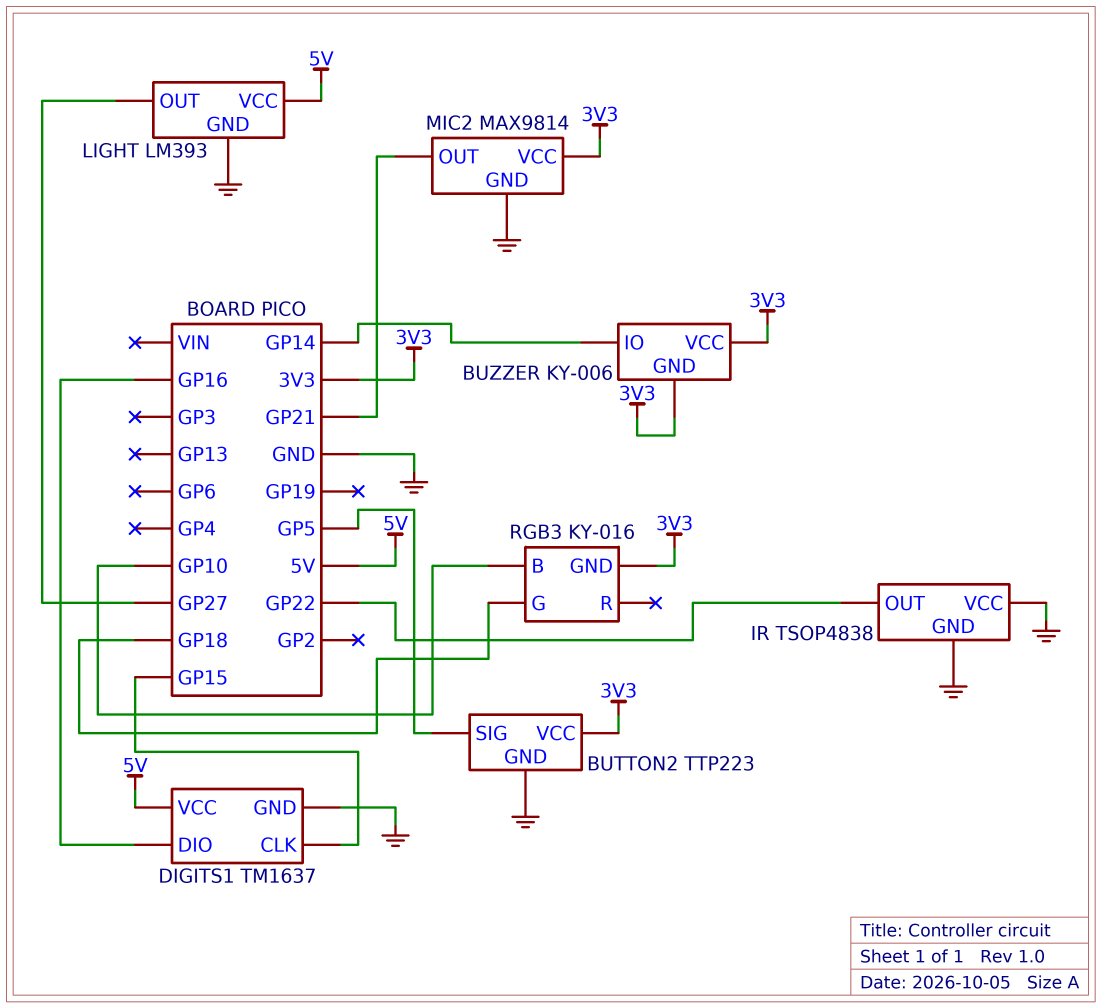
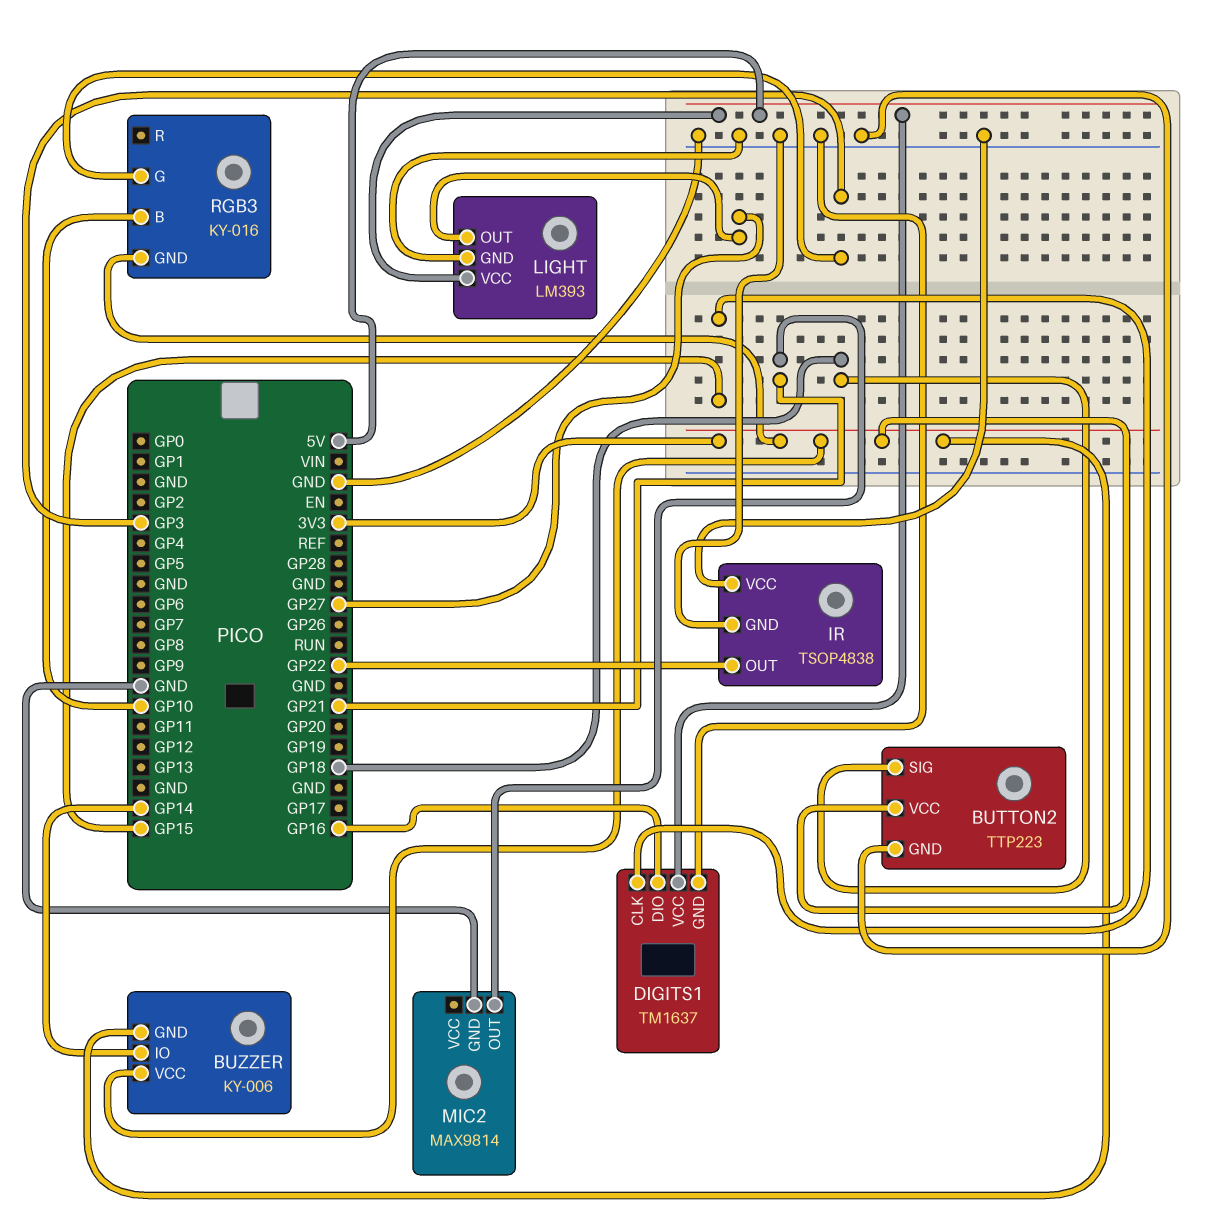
BUTTON2 pin SIG: GP5 -> GP18
MIC2 pin VCC: 3V3 -> none
RGB3 pin G: GP18 -> GP3

